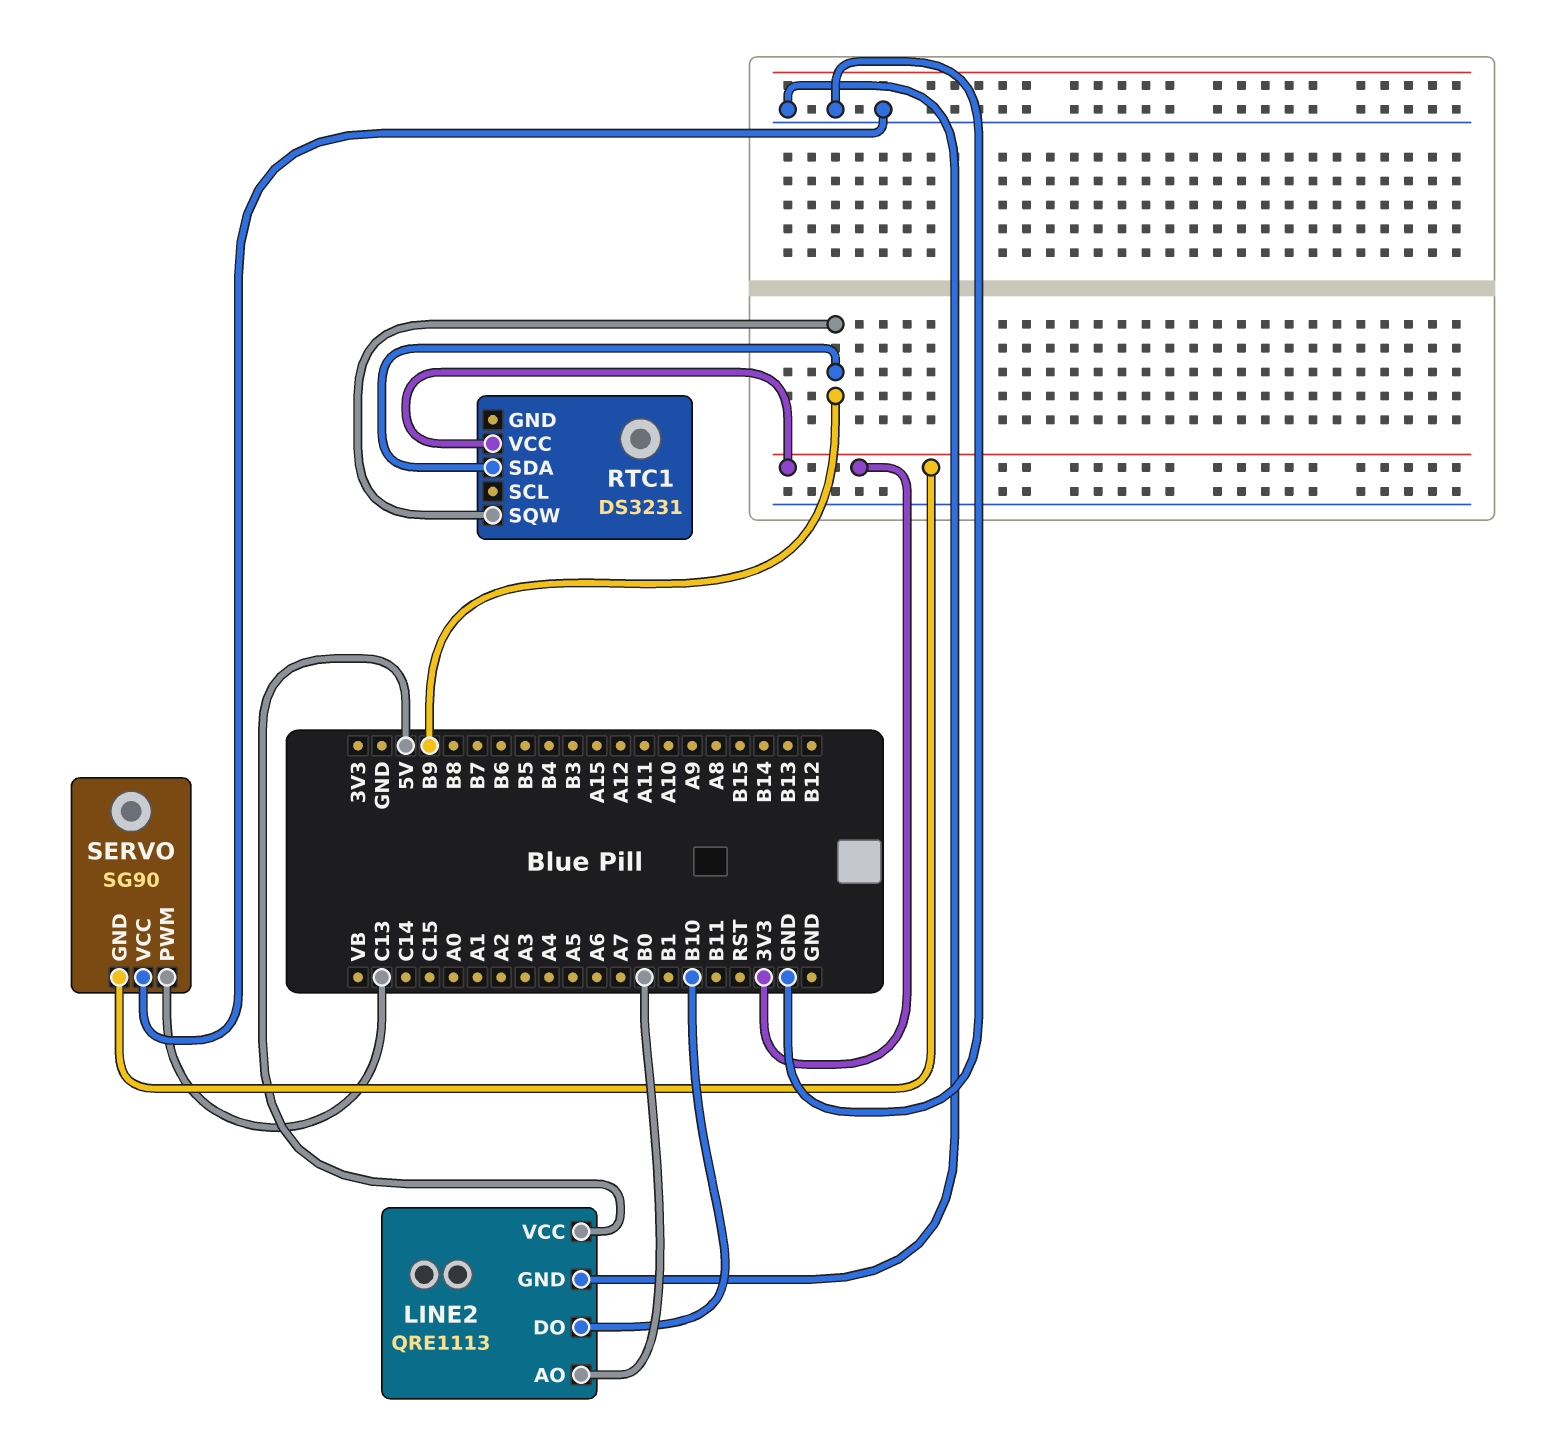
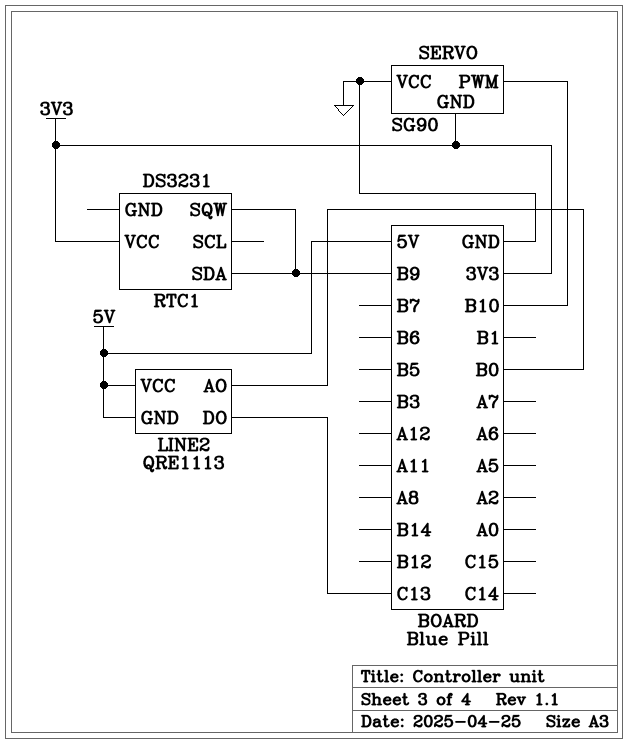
LINE2 pin DO: B10 -> C13
LINE2 pin GND: GND -> 5V
SERVO pin PWM: C13 -> B10

